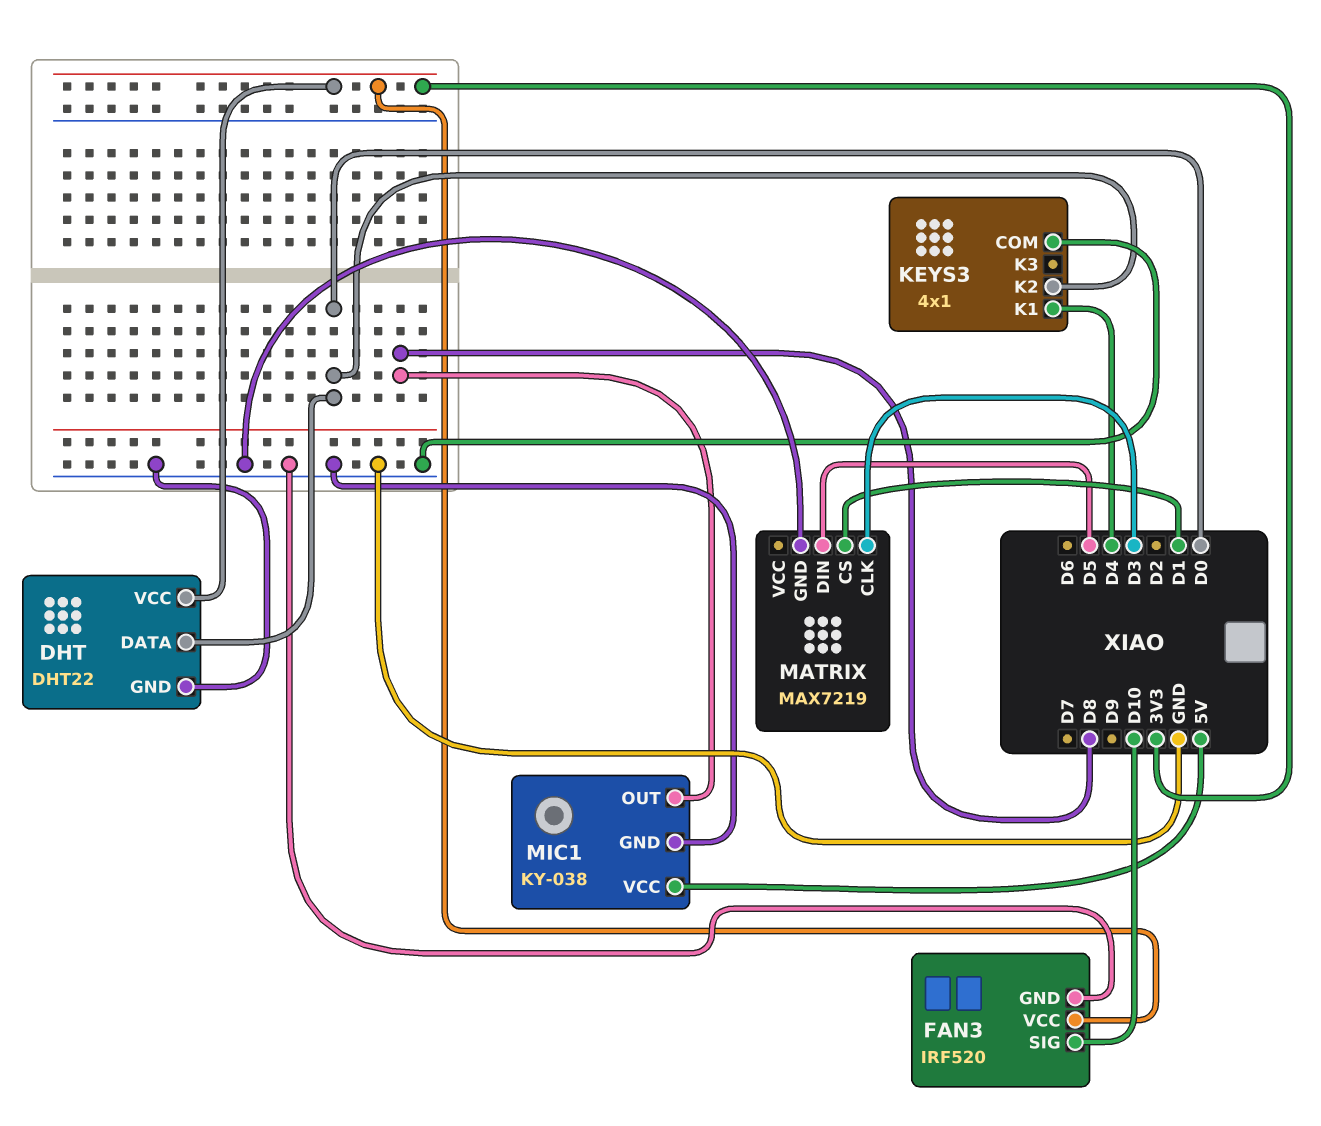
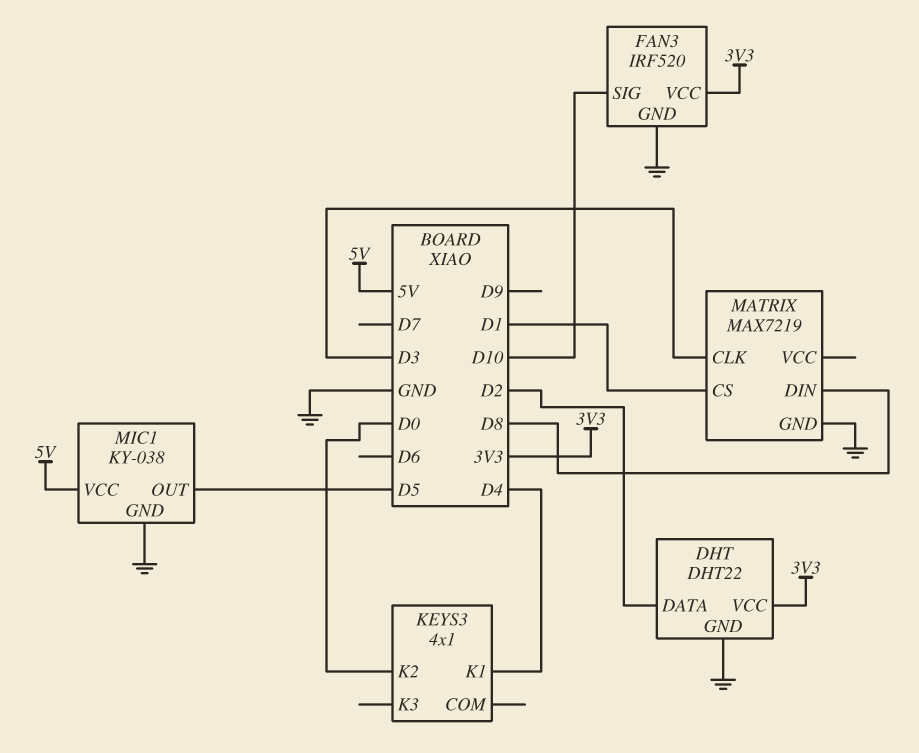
DHT pin DATA: D0 -> D2
KEYS3 pin COM: GND -> none
MATRIX pin DIN: D5 -> D8
MIC1 pin OUT: D8 -> D5

